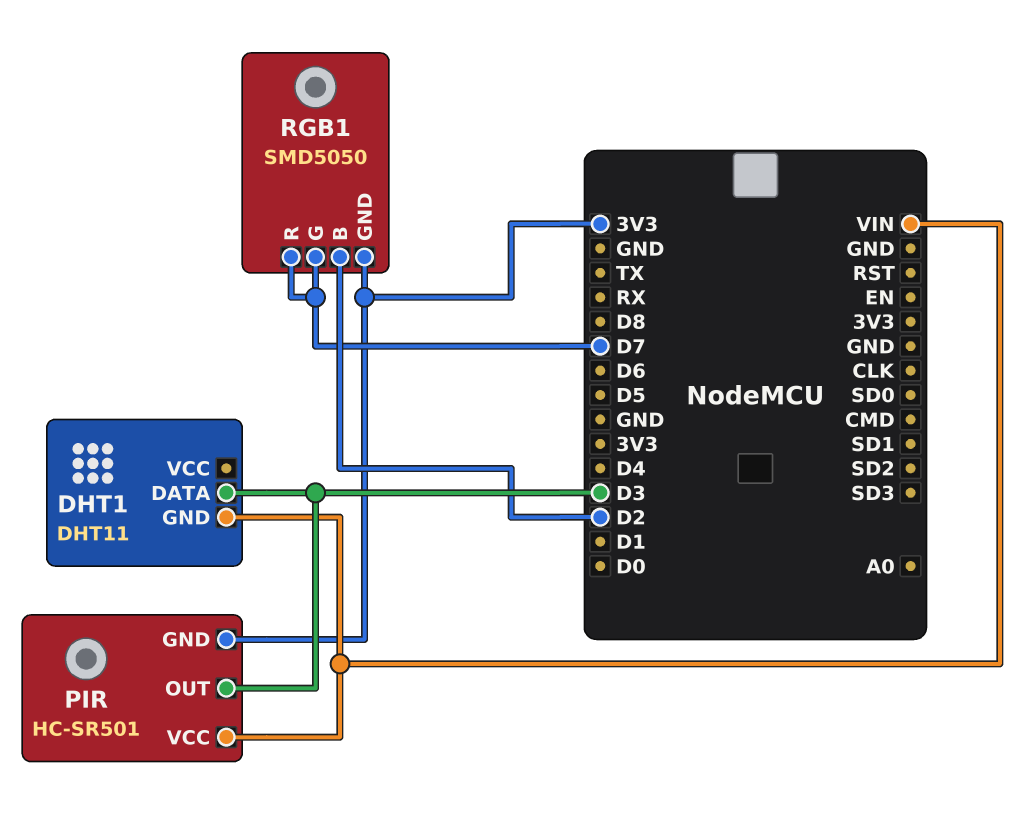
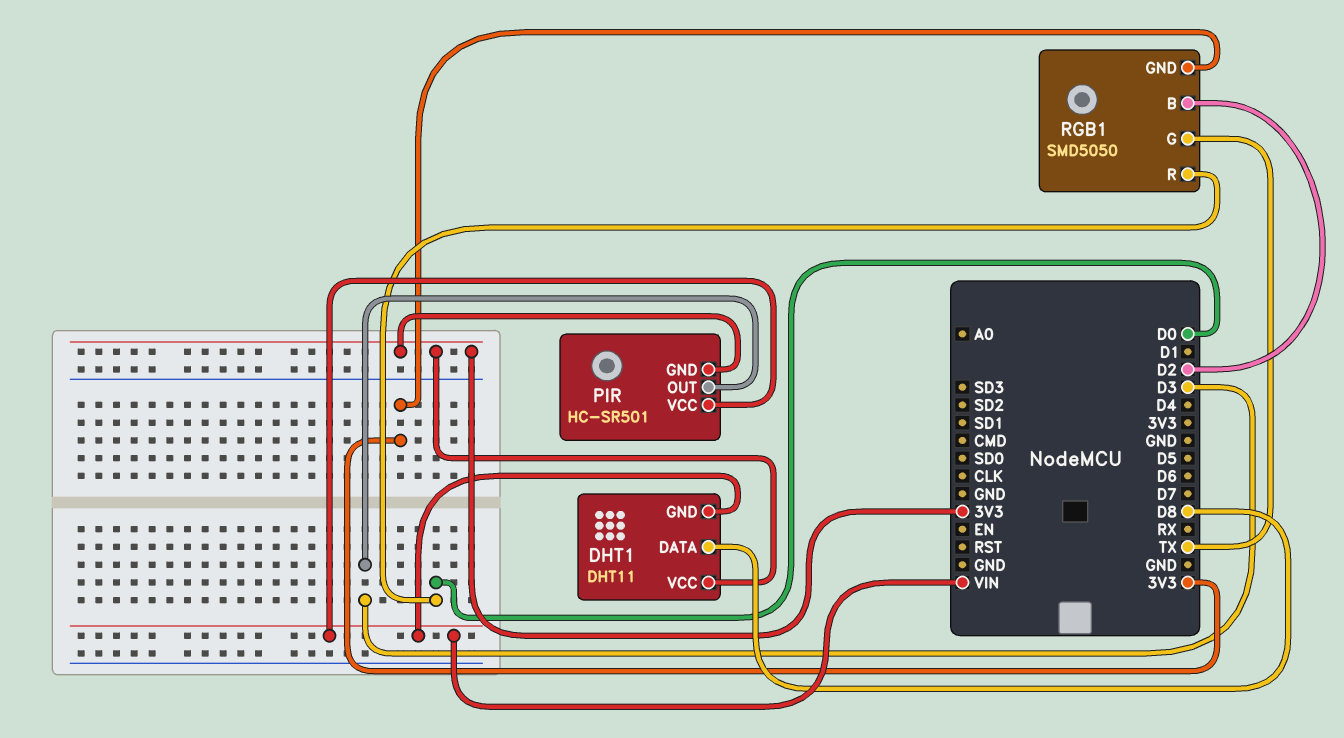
DHT1 pin DATA: D3 -> D8
DHT1 pin VCC: none -> 3V3
RGB1 pin G: D7 -> TX
RGB1 pin R: D7 -> D0

